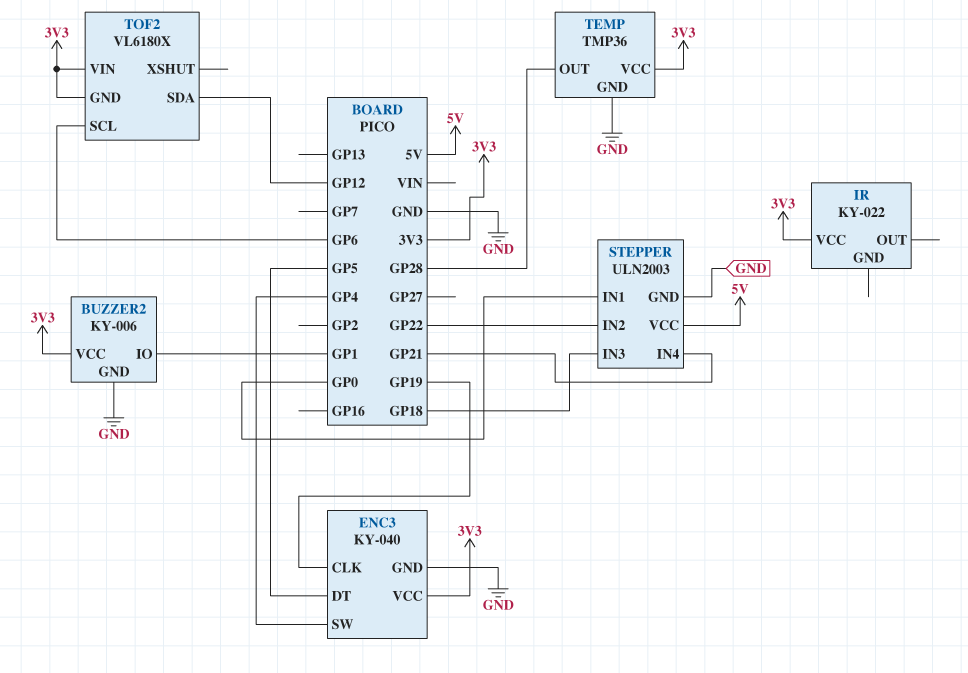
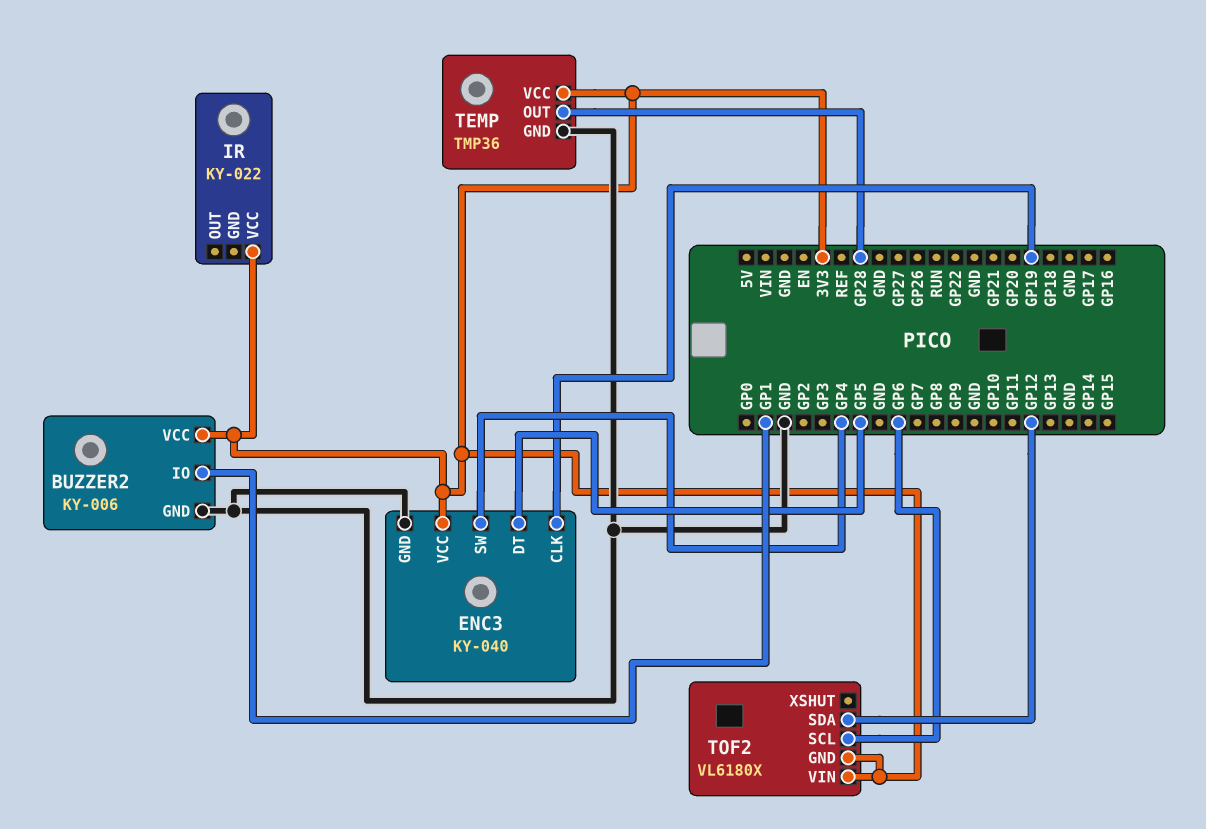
STEPPER: ULN2003 -> none
STEPPER pin GND: GND -> none
STEPPER pin IN1: GP0 -> none
STEPPER pin IN2: GP22 -> none
STEPPER pin IN3: GP18 -> none
STEPPER pin IN4: GP21 -> none
STEPPER pin VCC: 5V -> none

